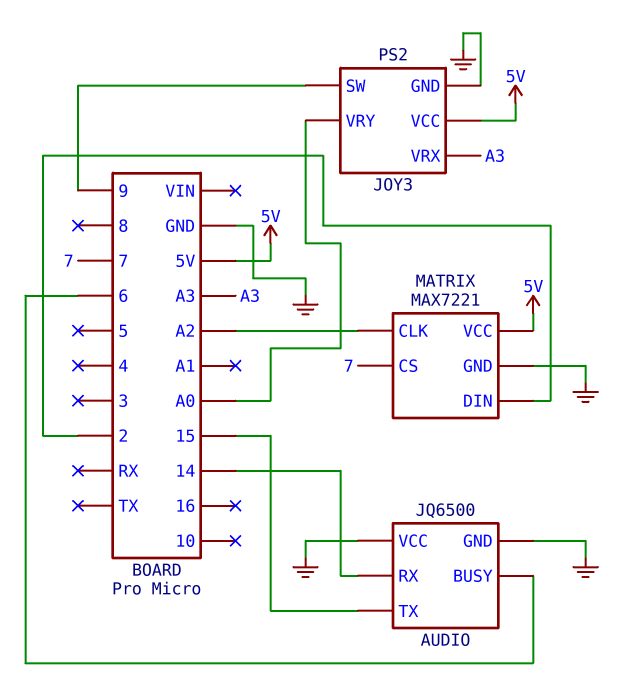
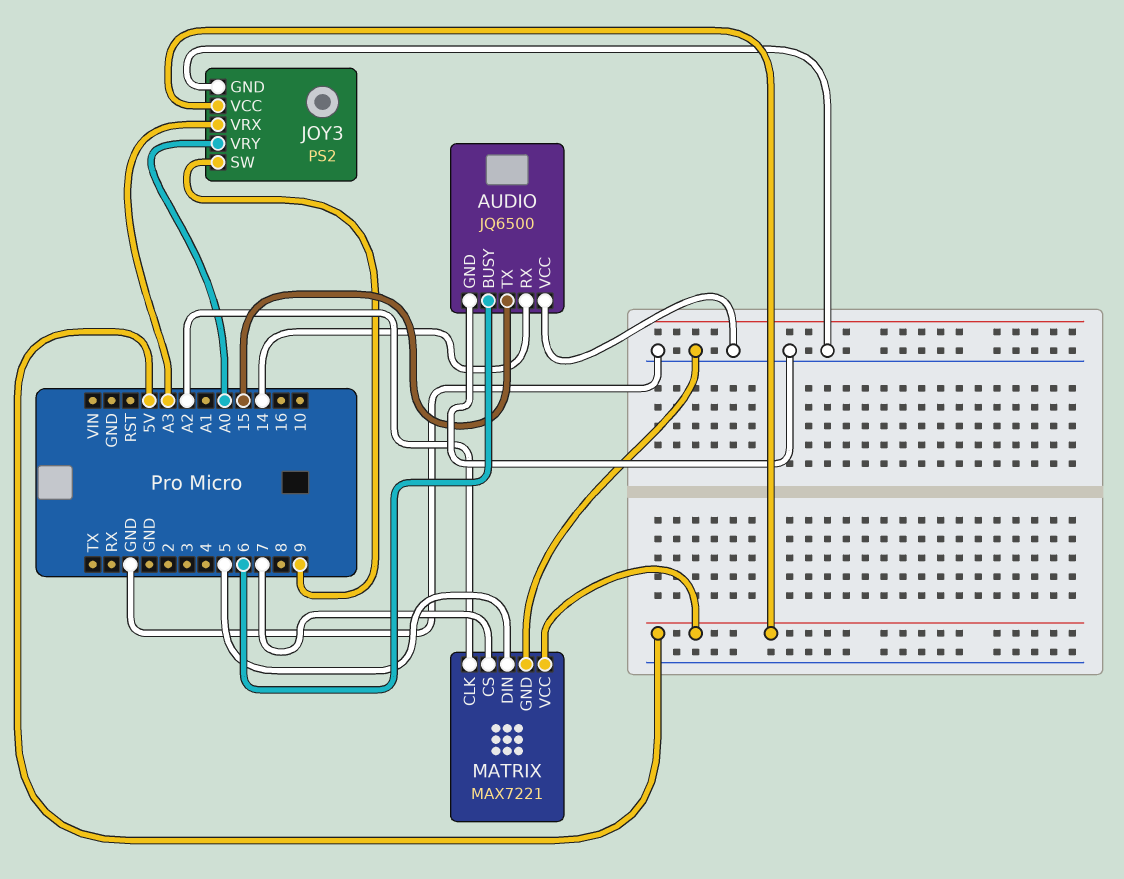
MATRIX pin DIN: 2 -> 5

